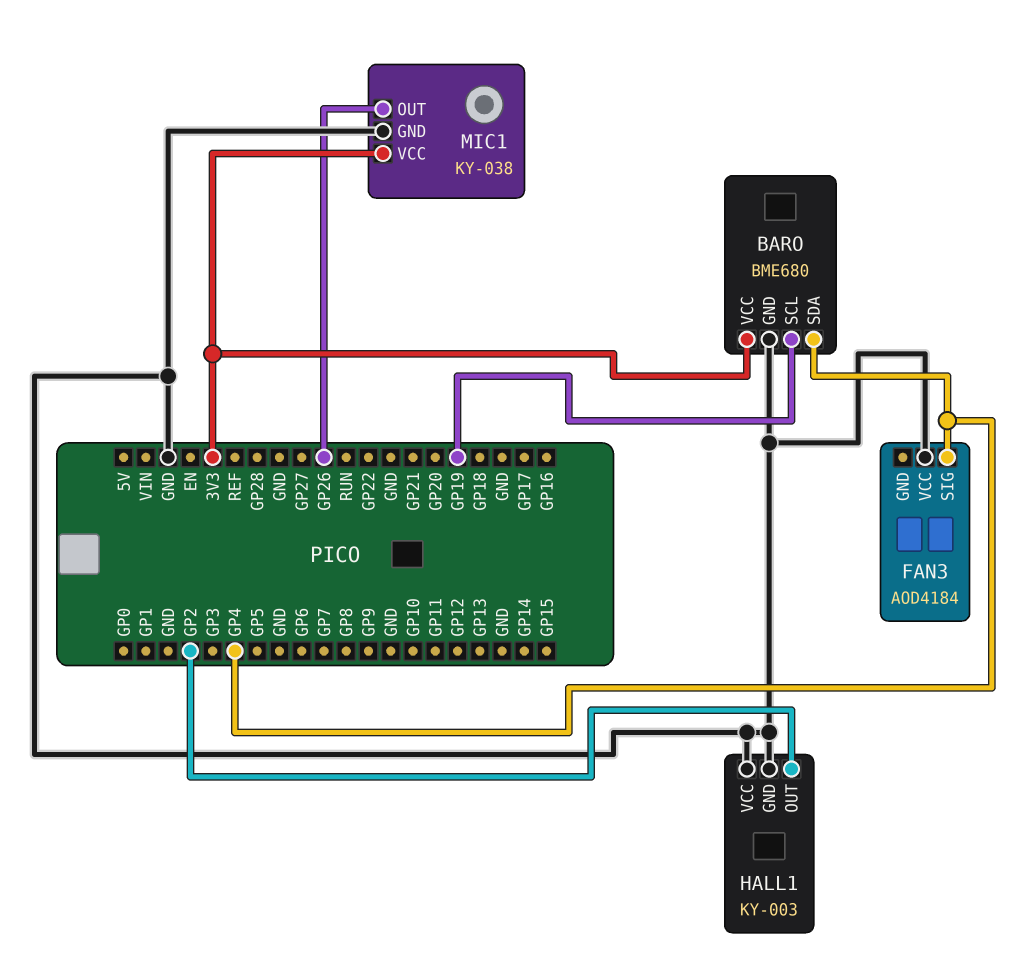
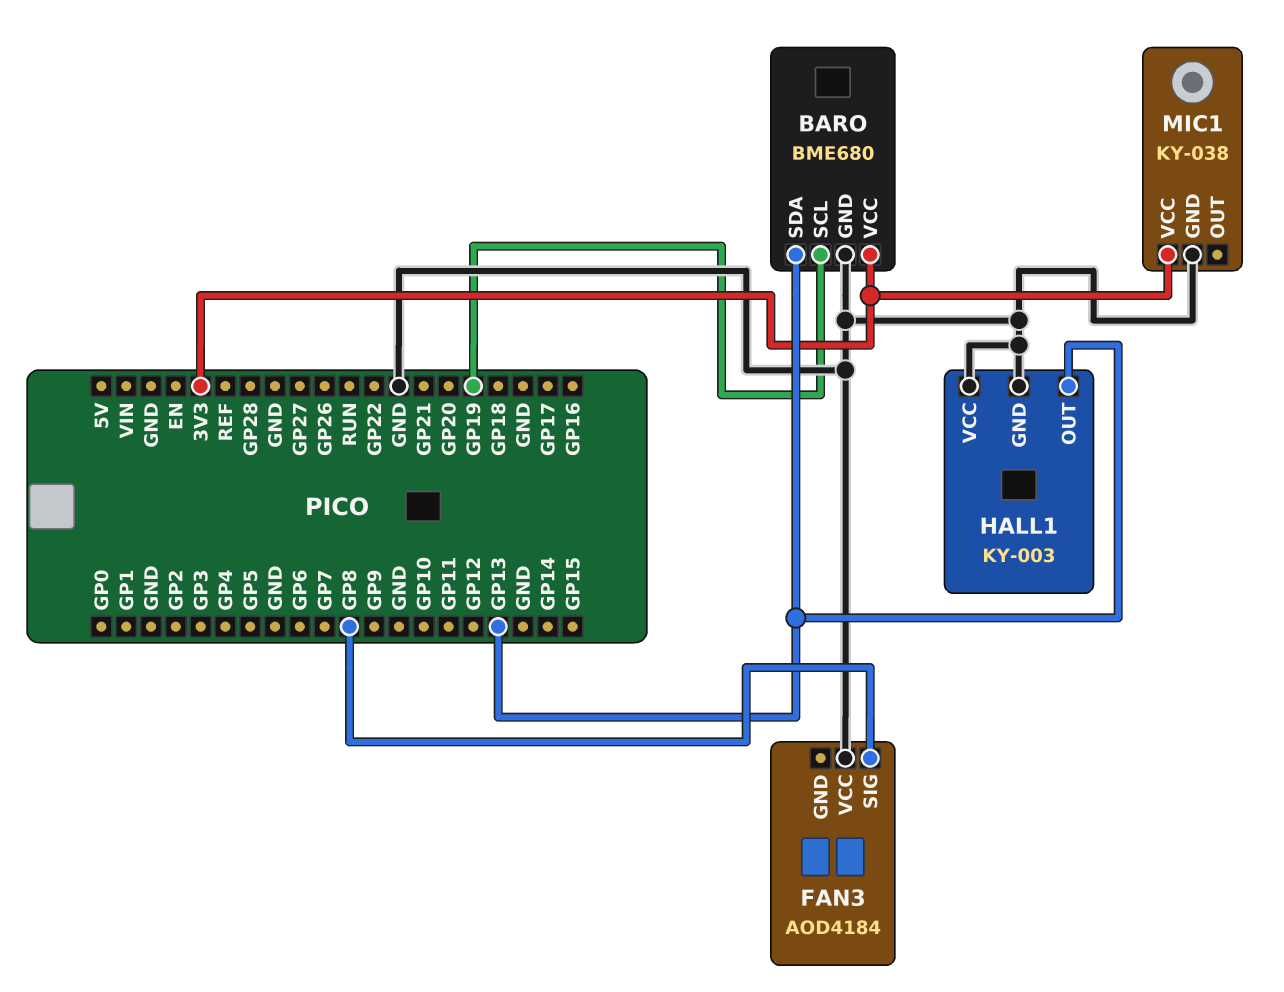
BARO pin SDA: GP4 -> GP13
FAN3 pin SIG: GP4 -> GP8
HALL1 pin OUT: GP2 -> GP13
MIC1 pin OUT: GP26 -> none

